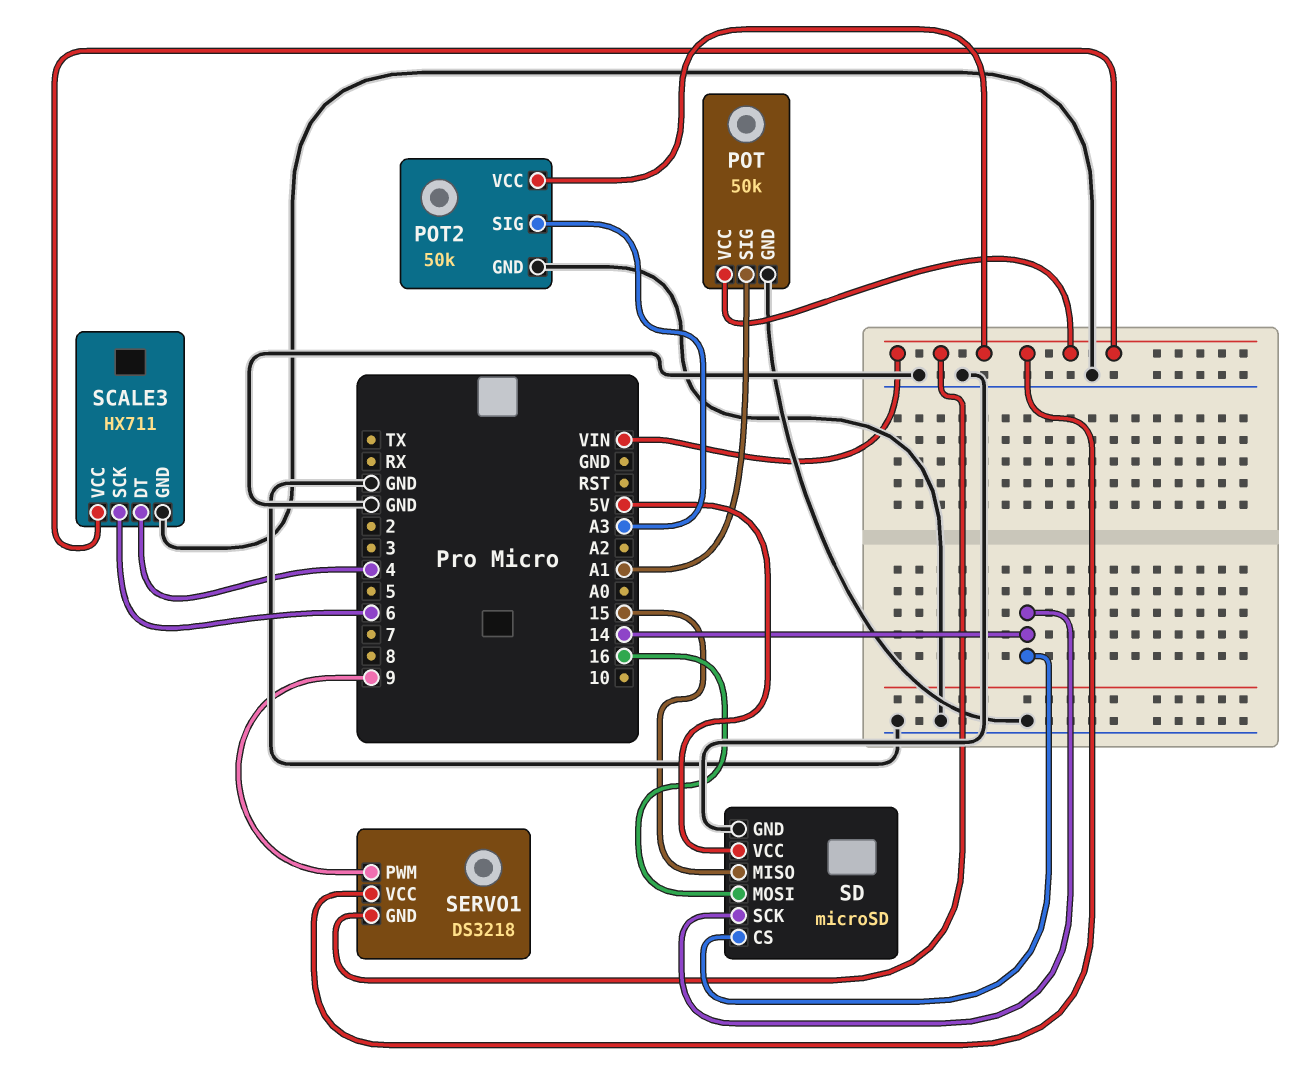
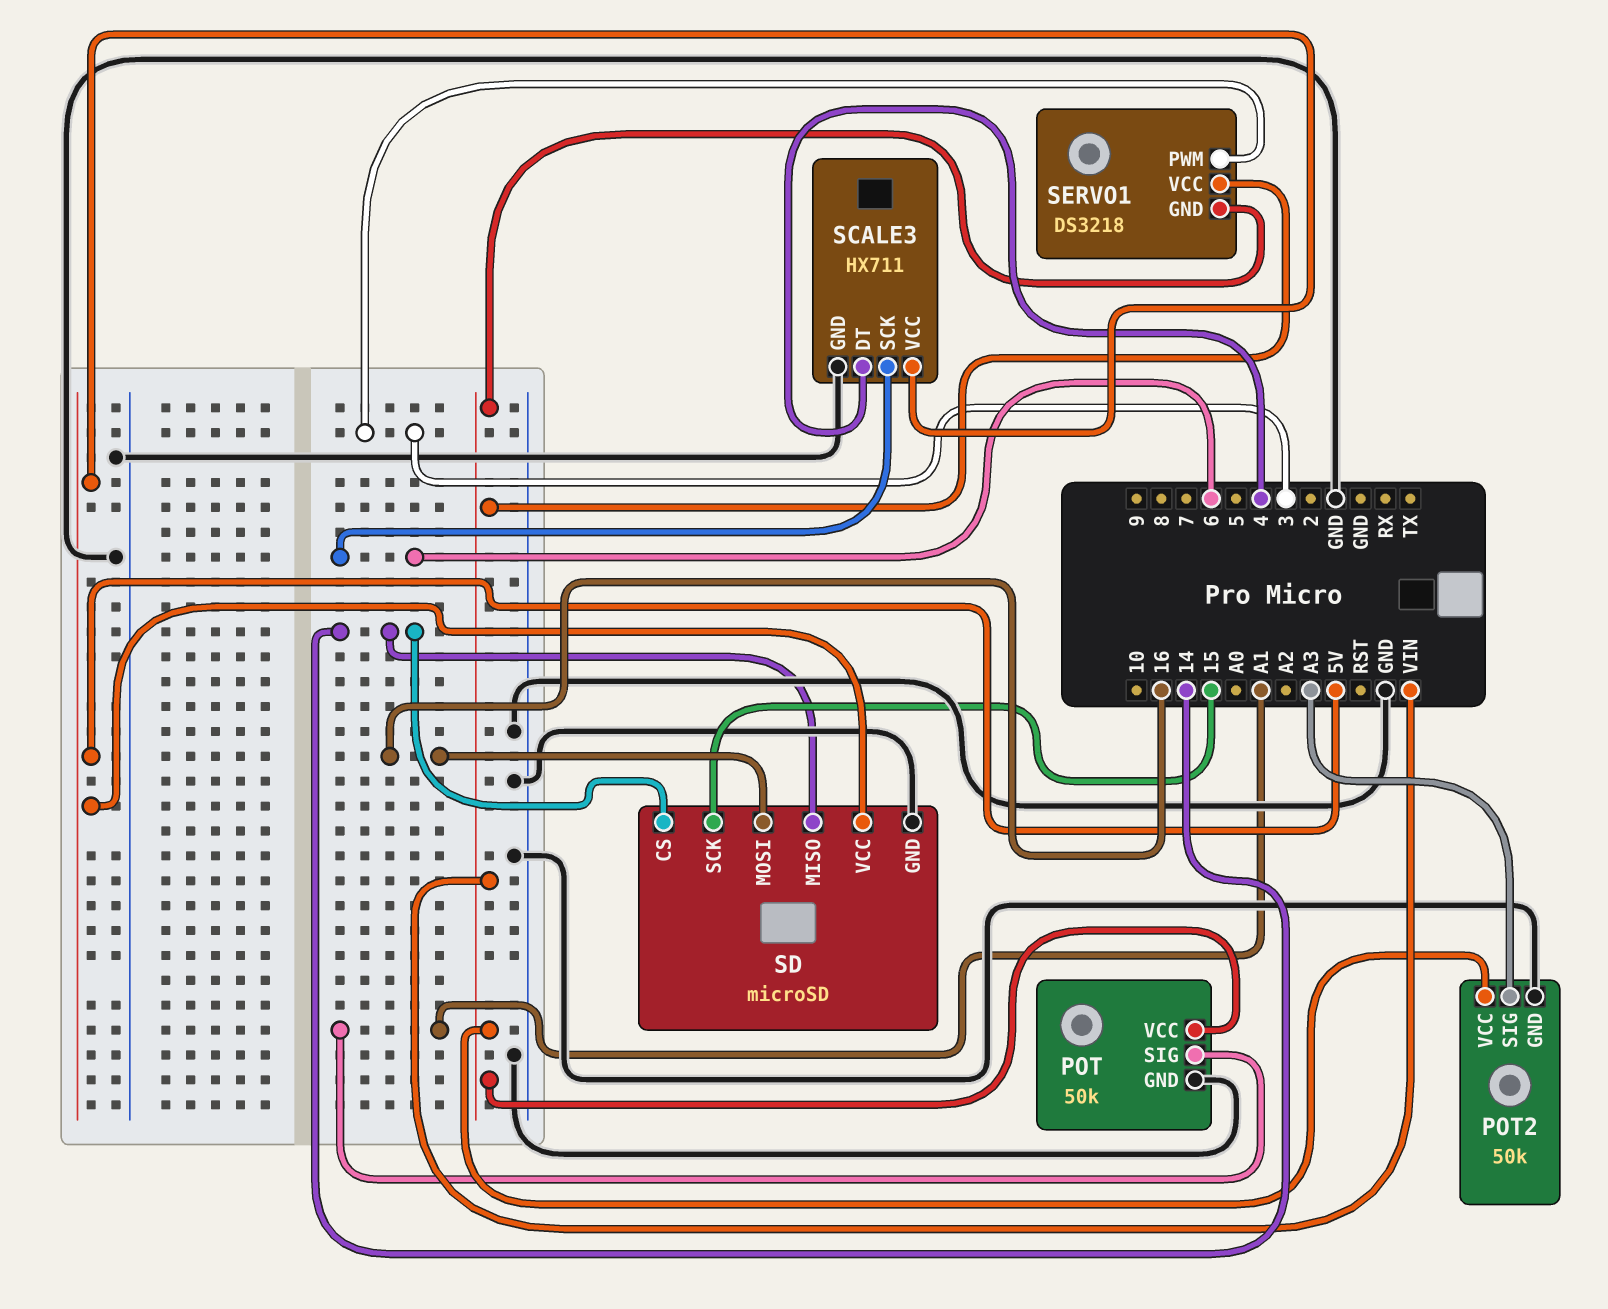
SCALE3 pin VCC: VIN -> 5V
SD pin MISO: 15 -> 14
SD pin SCK: 14 -> 15
SERVO1 pin PWM: 9 -> 3

